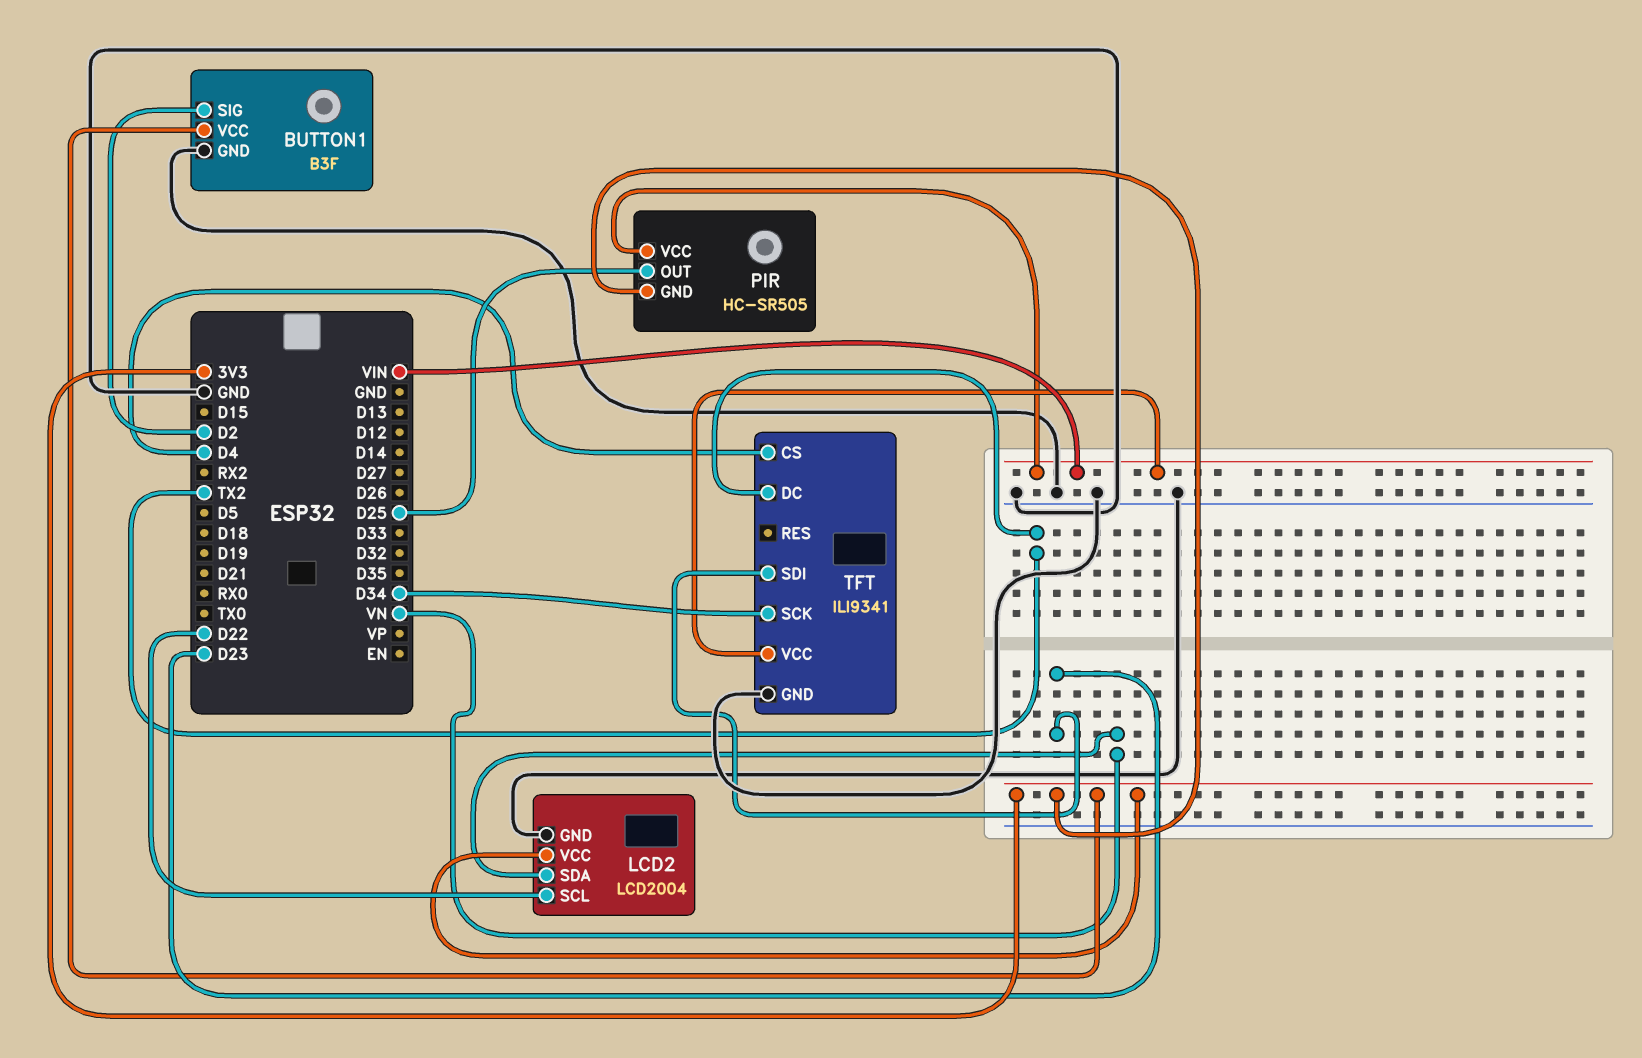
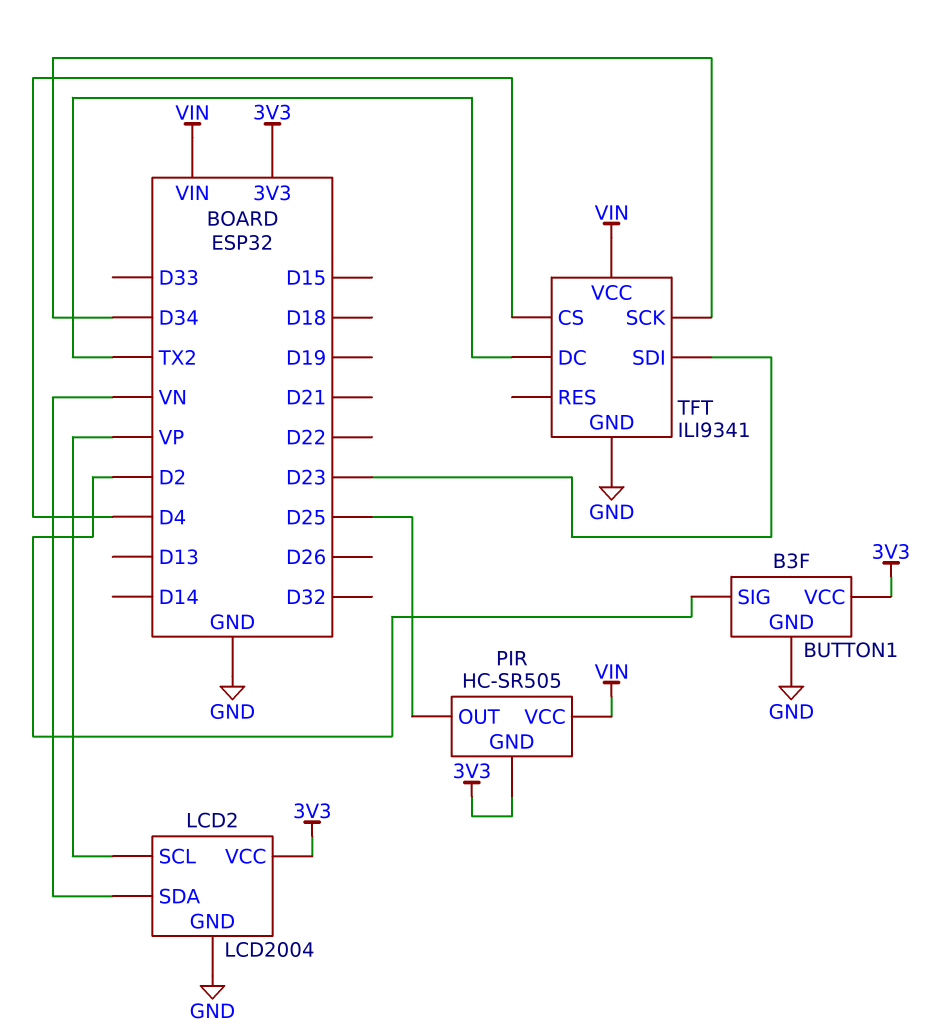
LCD2 pin SCL: D22 -> VP

